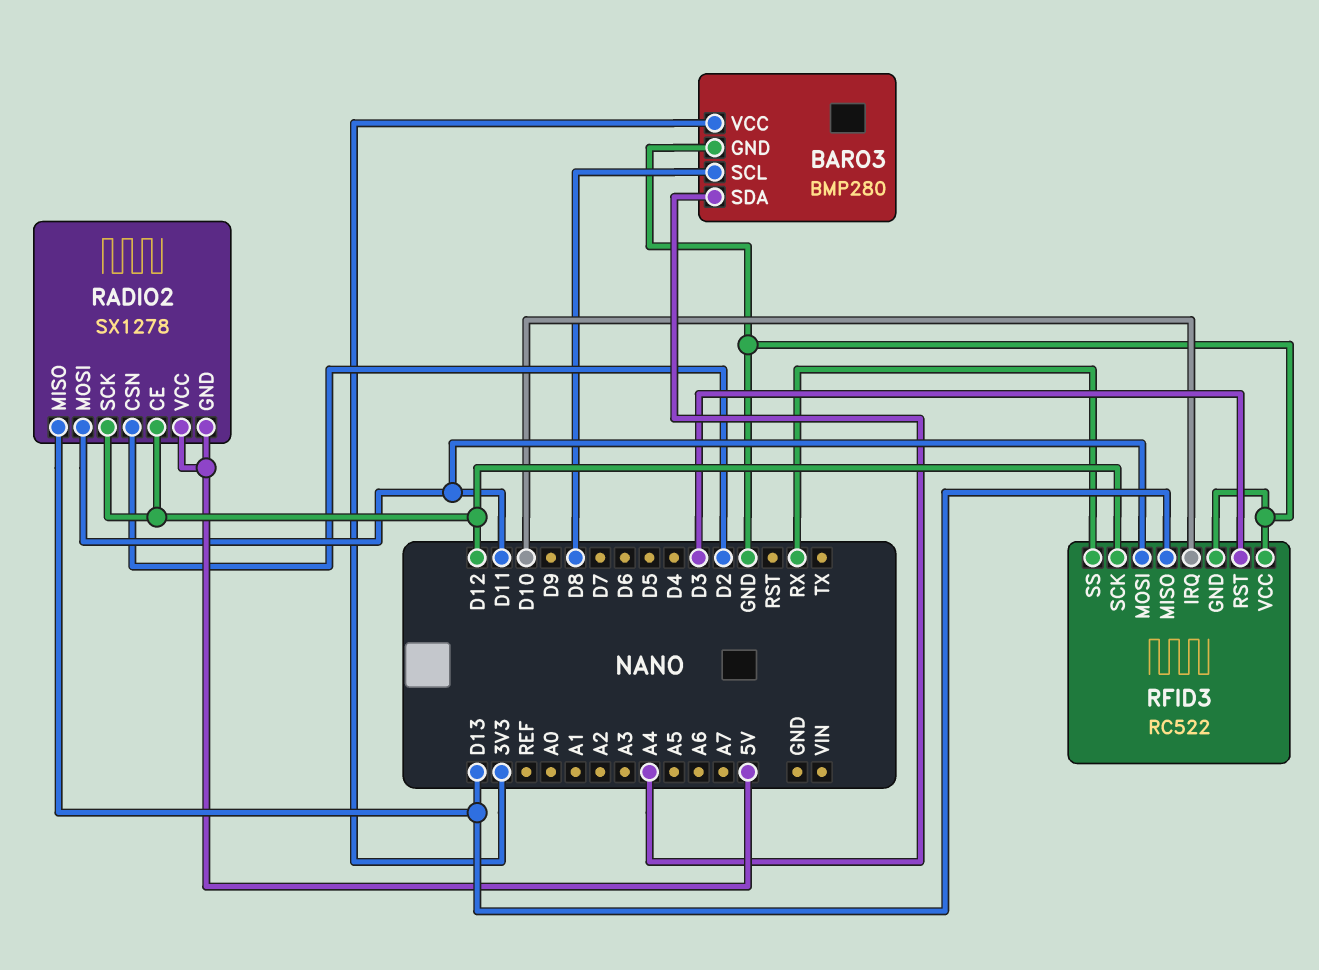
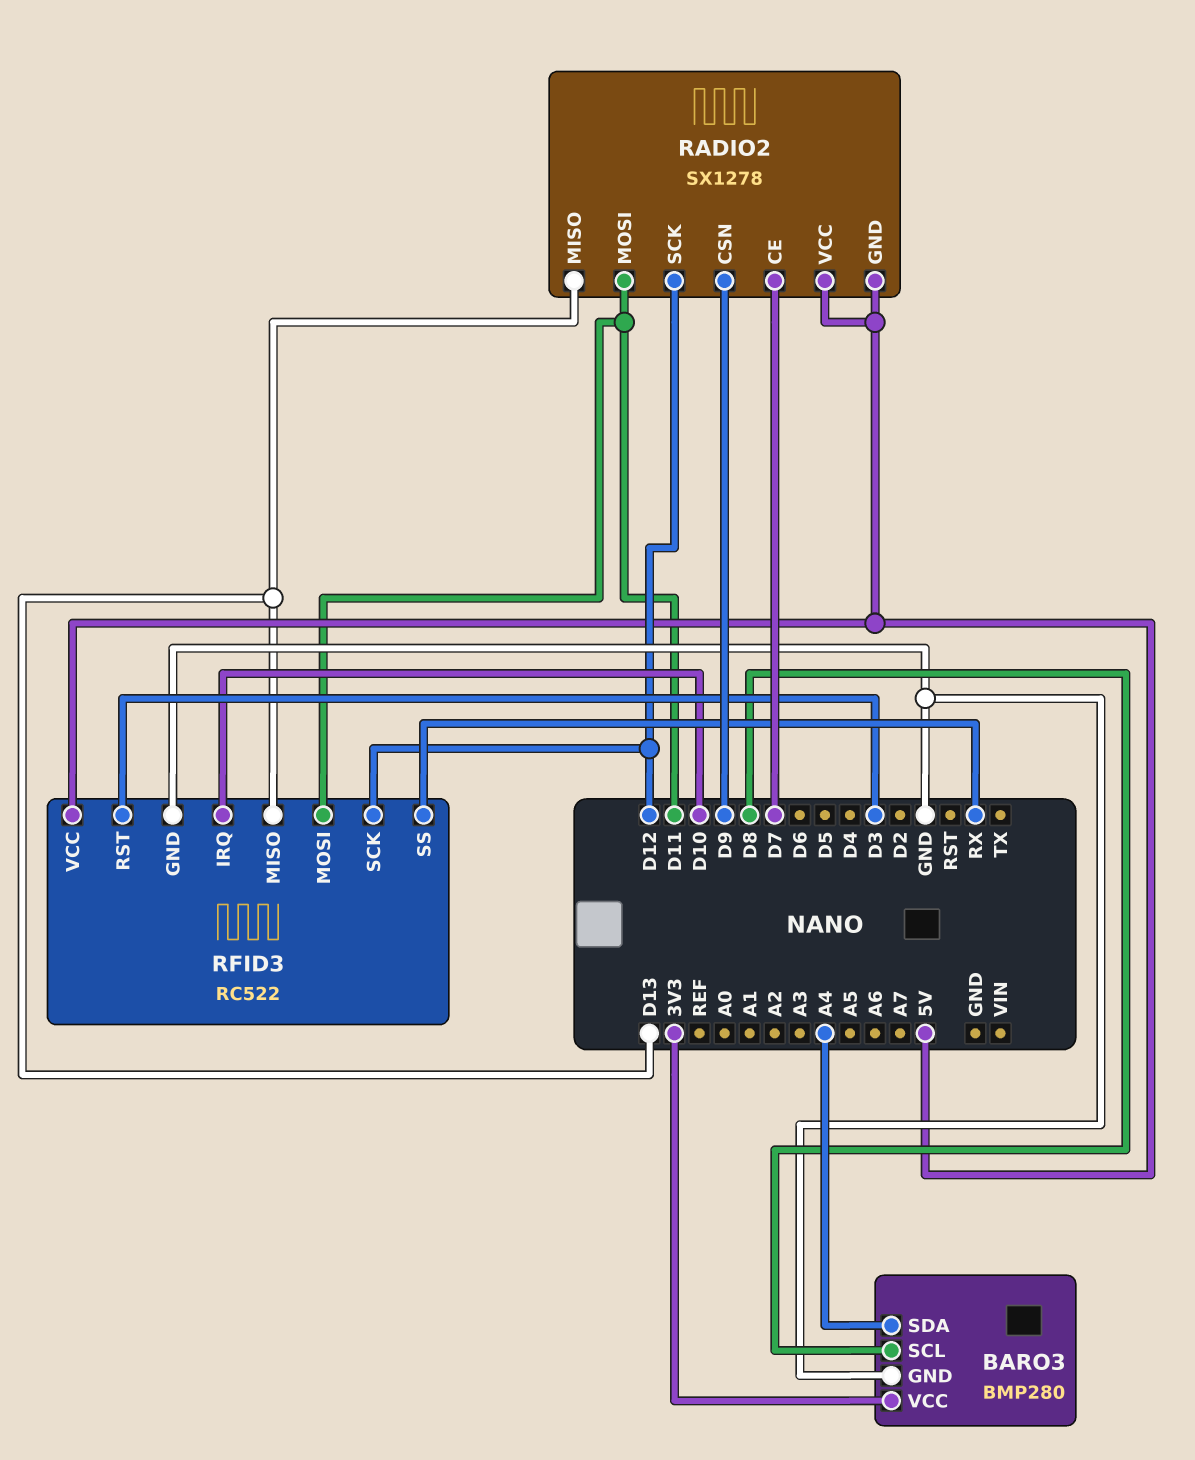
RADIO2 pin CE: D12 -> D7
RADIO2 pin CSN: D2 -> D9
RFID3 pin VCC: GND -> 5V

